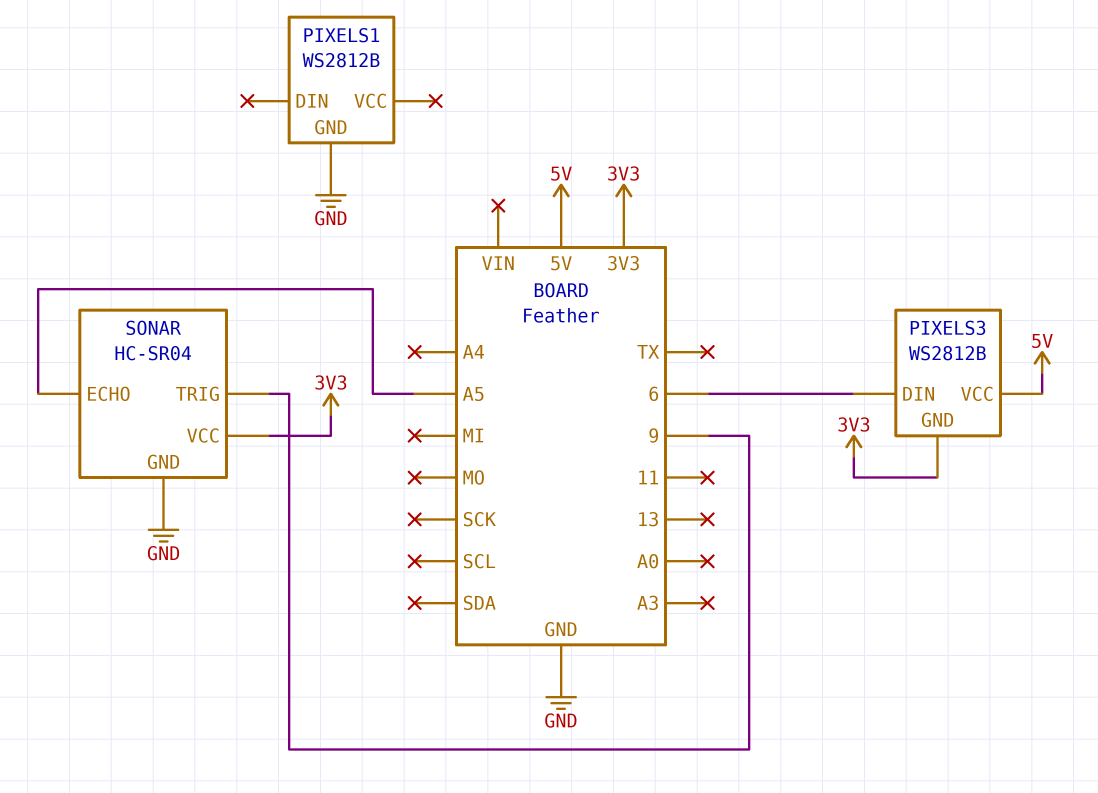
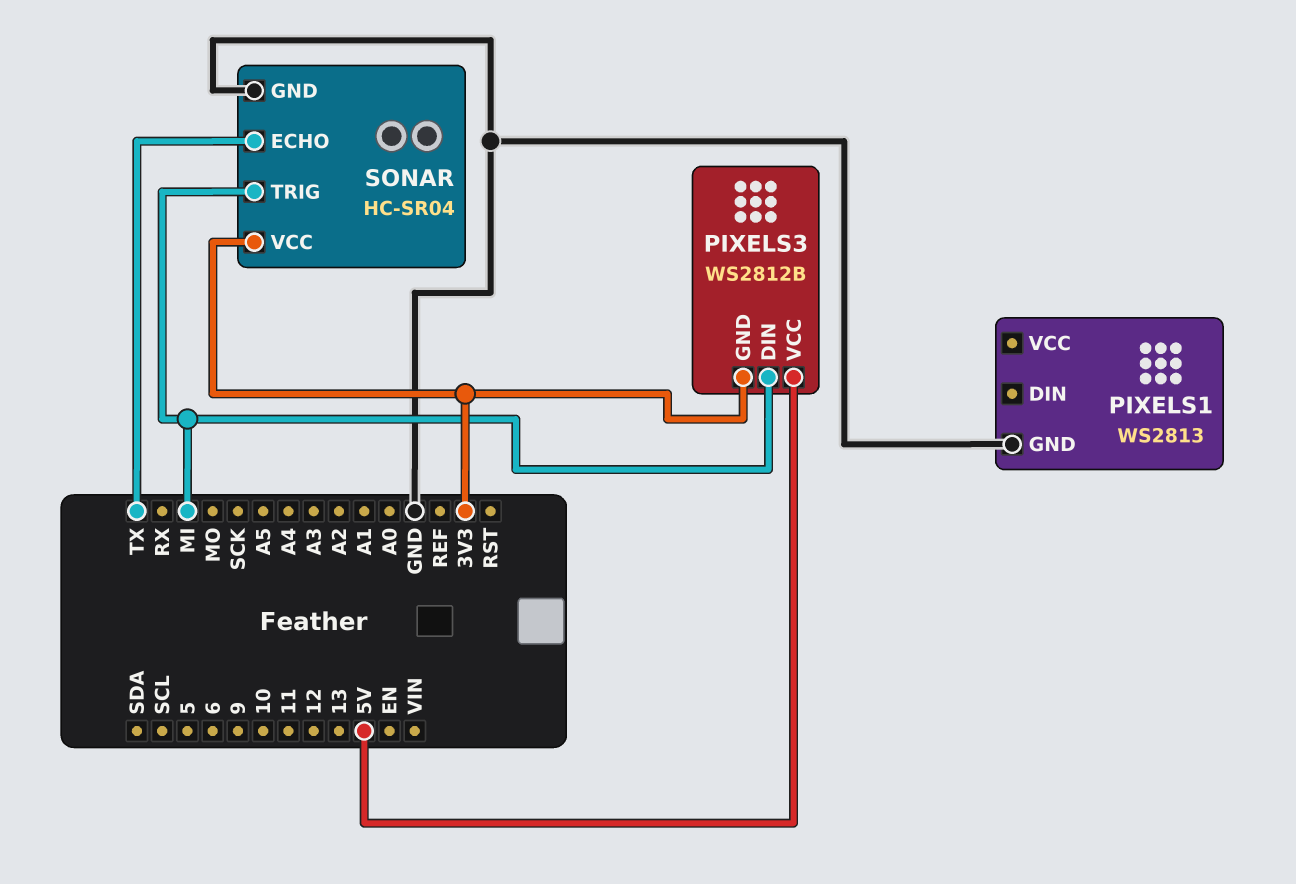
PIXELS1: WS2812B -> WS2813
PIXELS3 pin DIN: 6 -> MI
SONAR pin ECHO: A5 -> TX
SONAR pin TRIG: 9 -> MI

